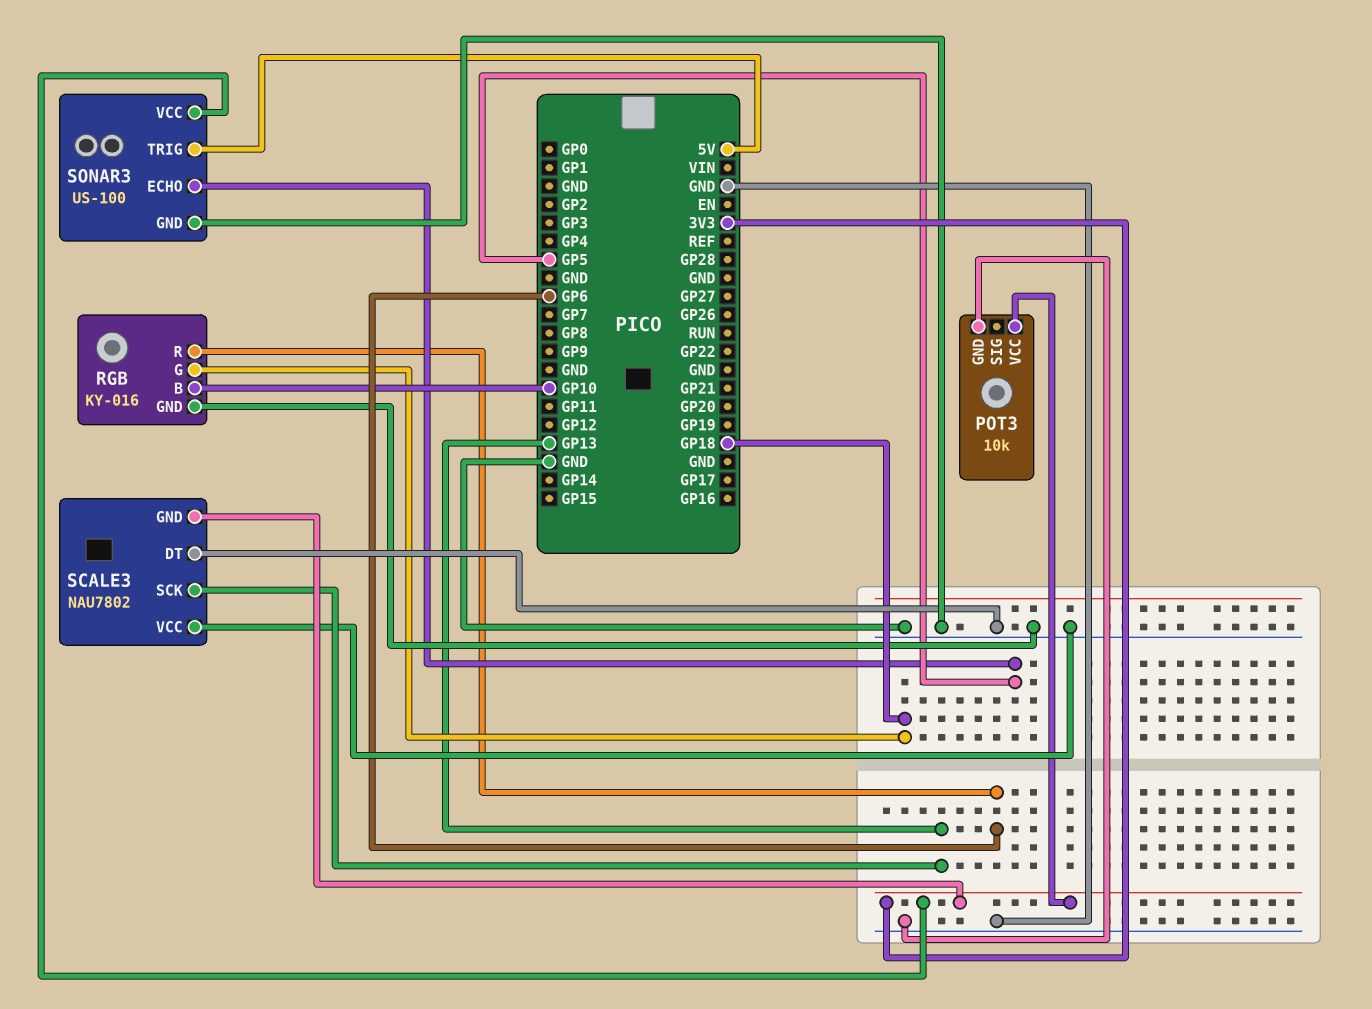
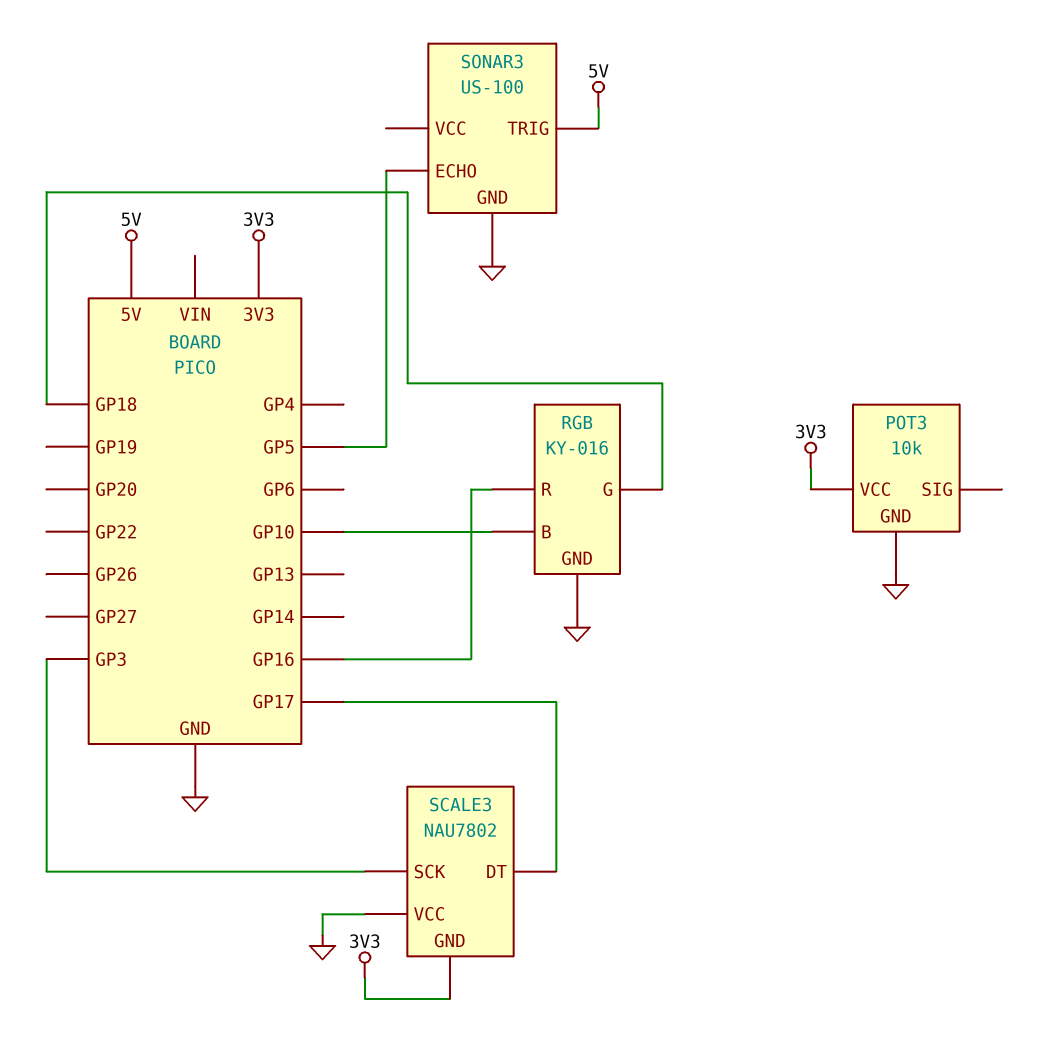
RGB pin R: GP6 -> GP16
SCALE3 pin DT: GND -> GP17
SCALE3 pin SCK: GP13 -> GP3
SONAR3 pin VCC: 3V3 -> none

